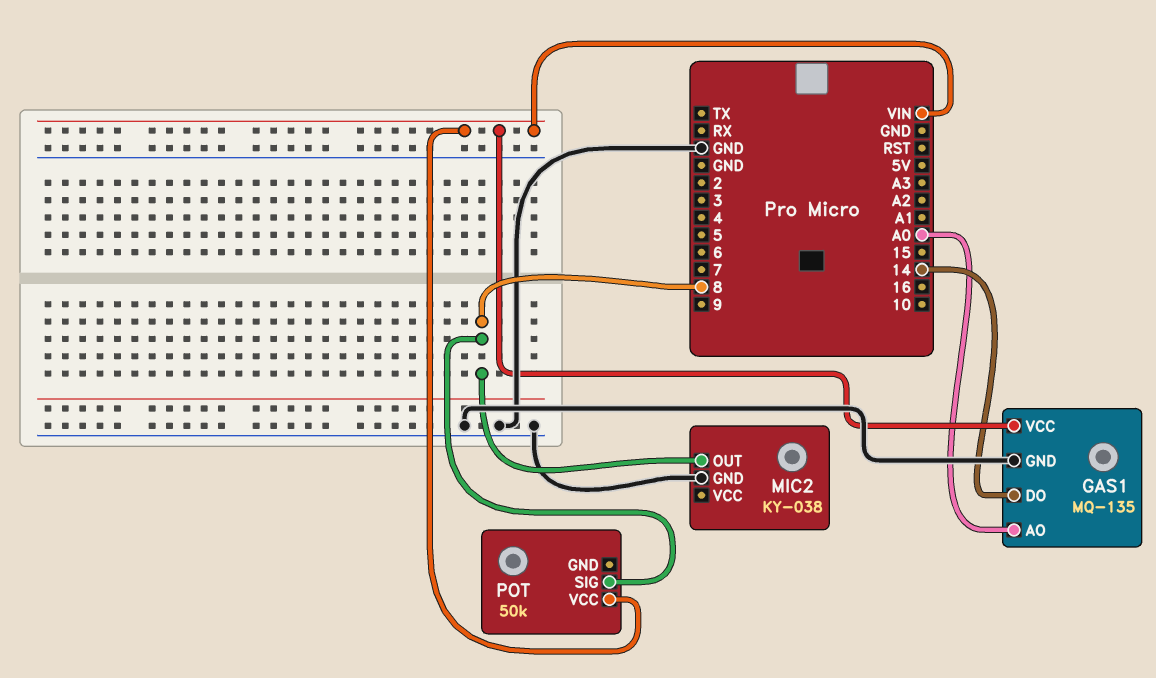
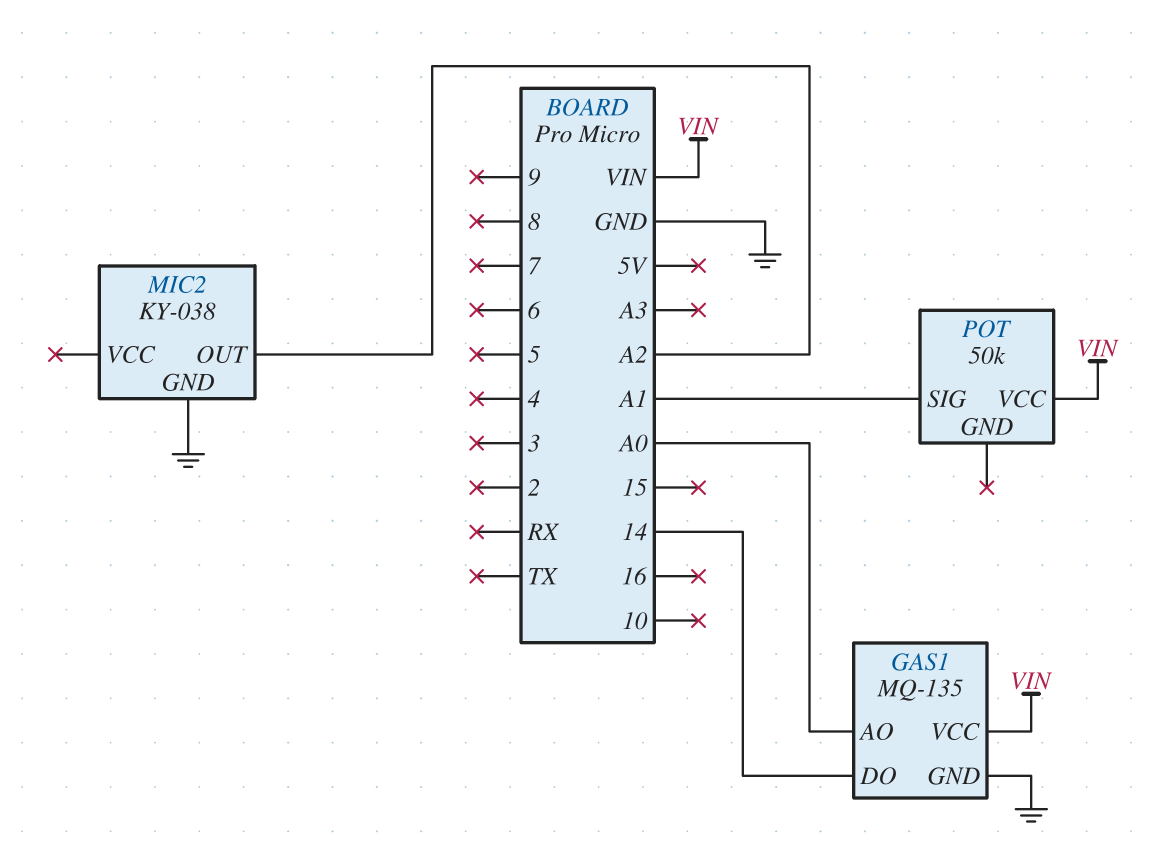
MIC2 pin OUT: 8 -> A2
POT pin SIG: 8 -> A1

